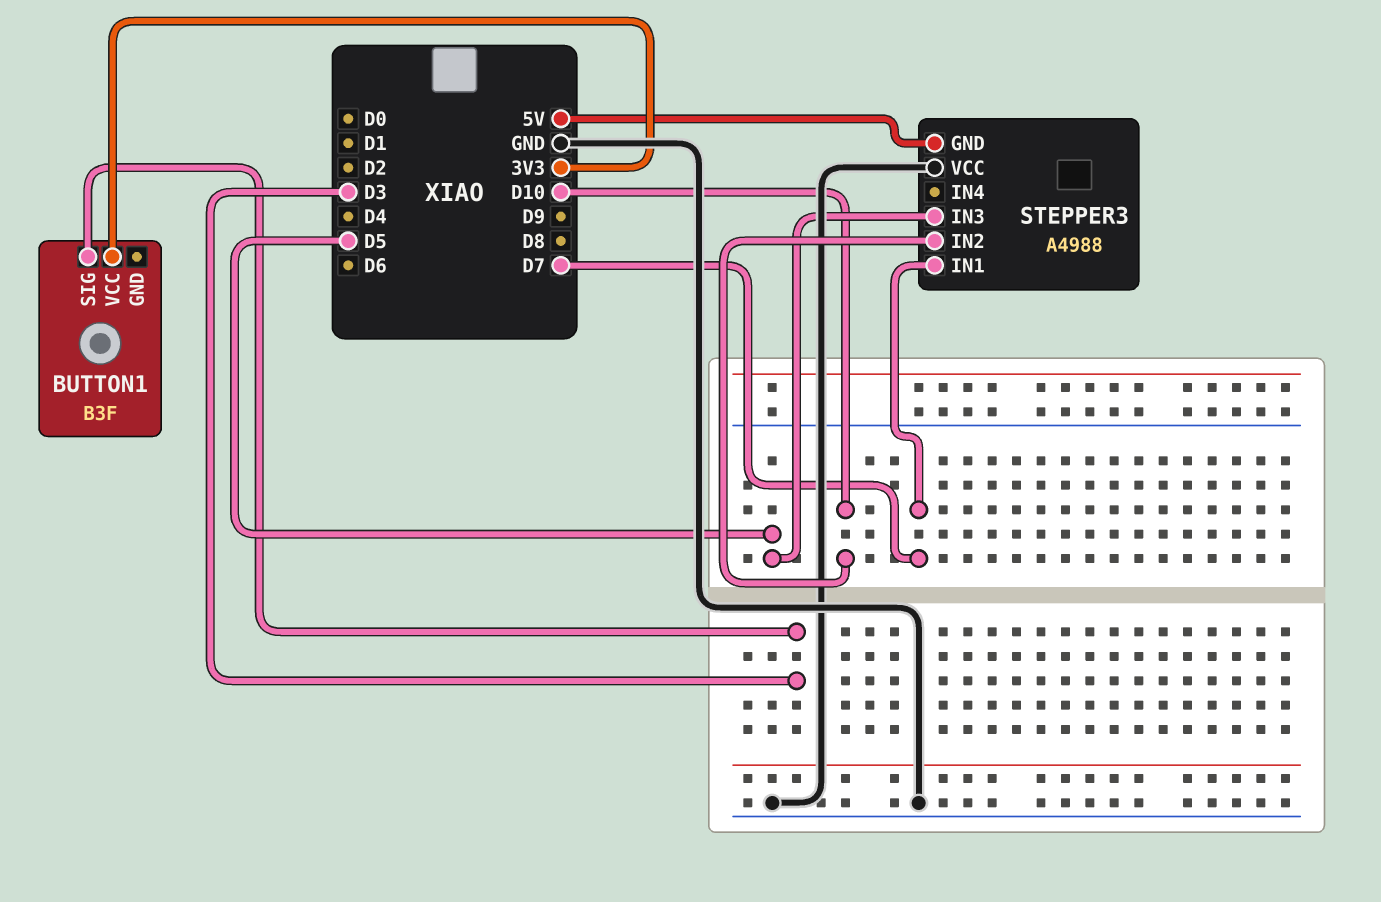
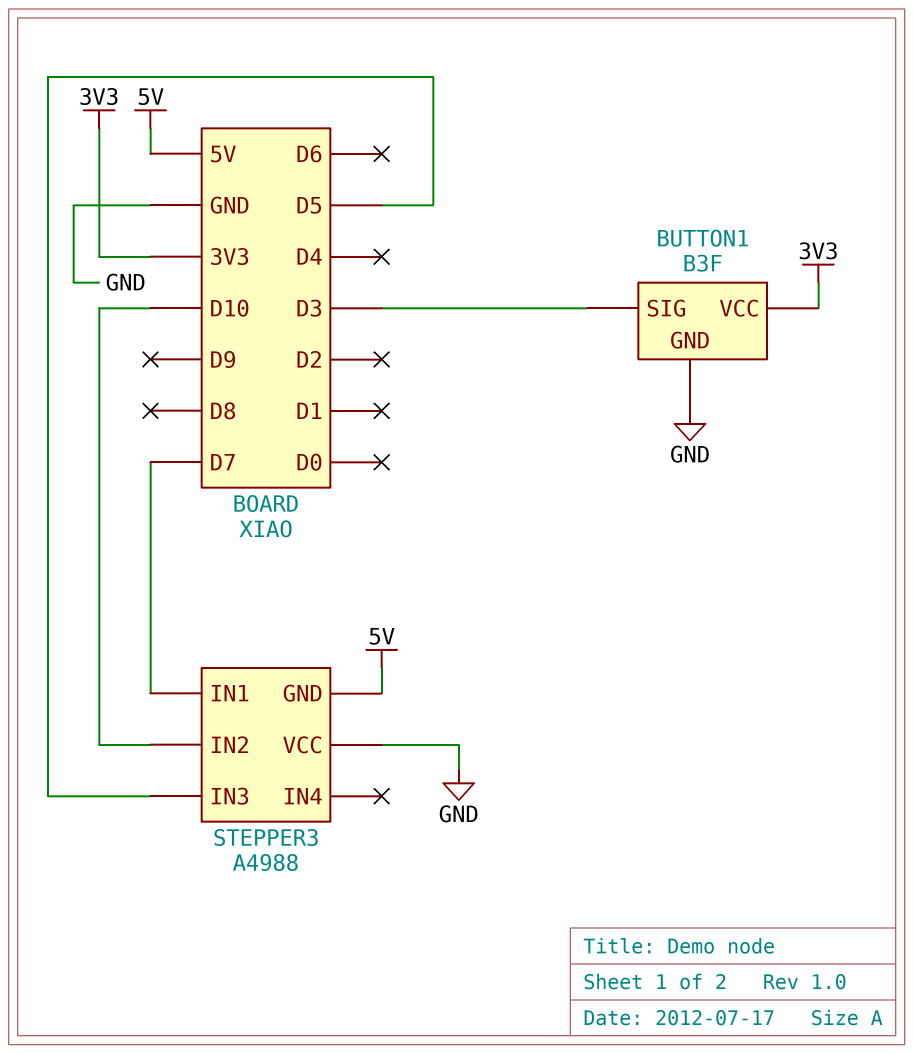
BUTTON1 pin GND: none -> GND

